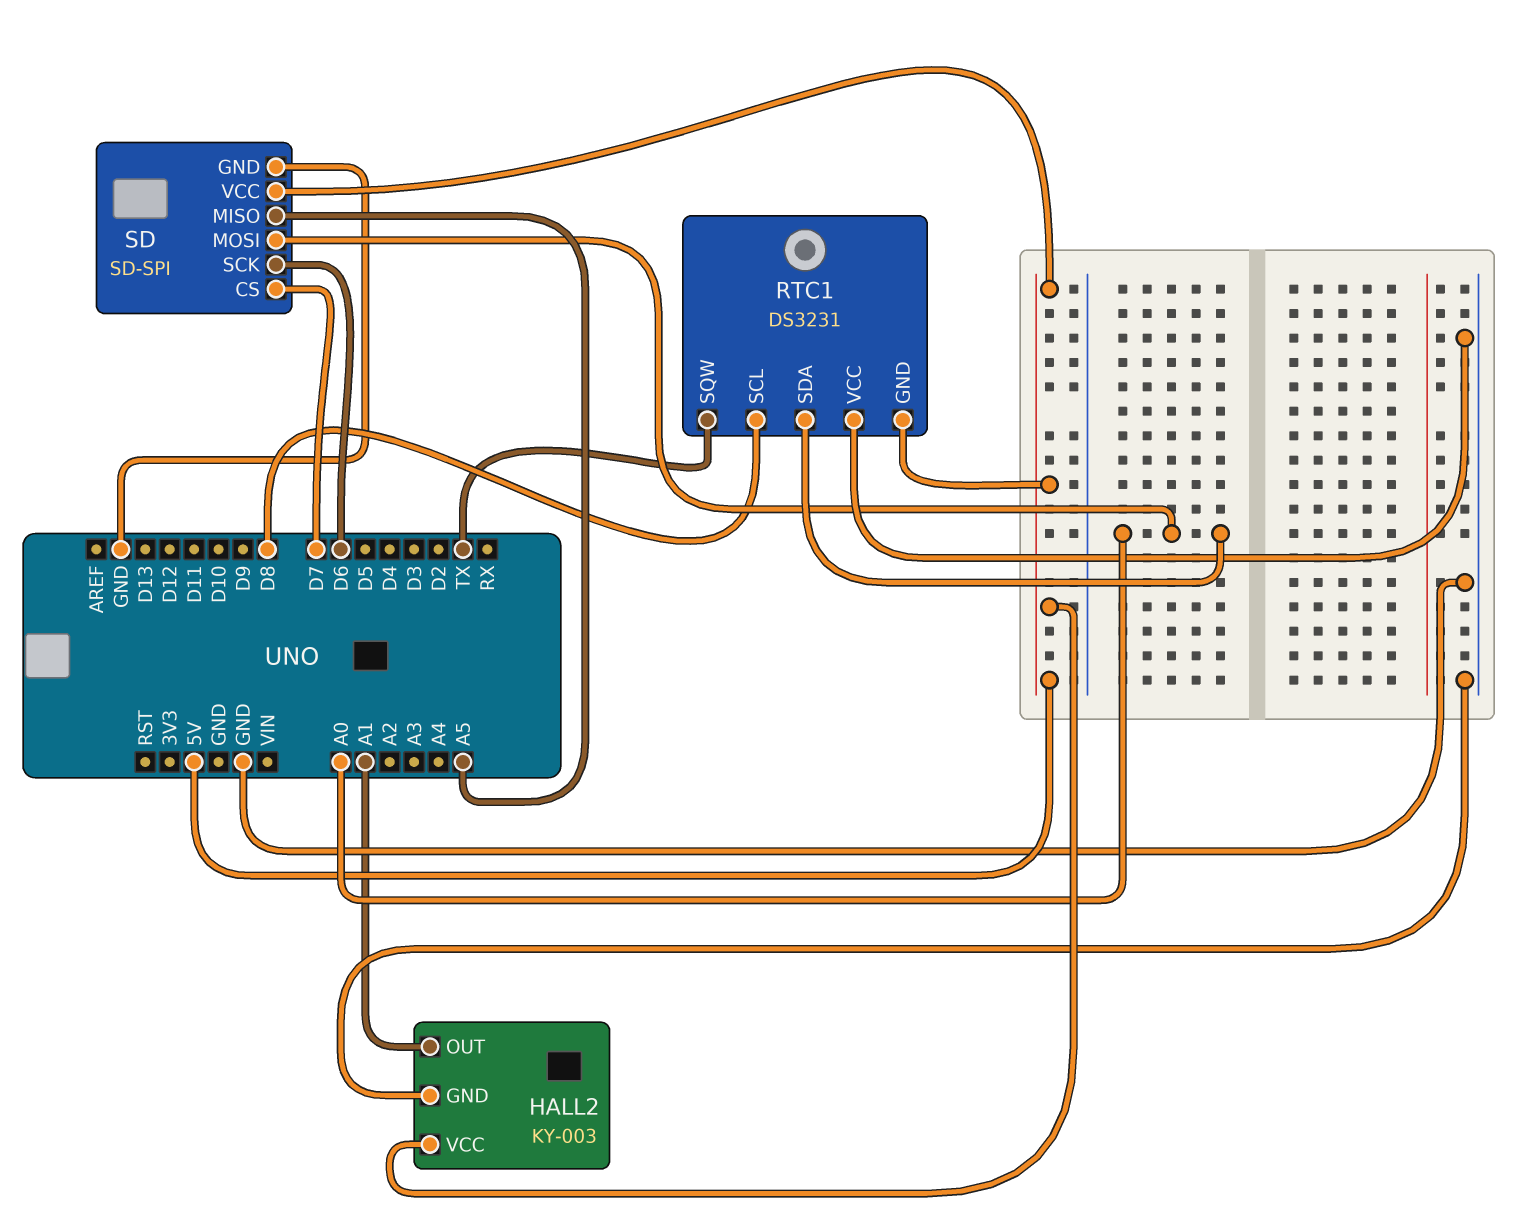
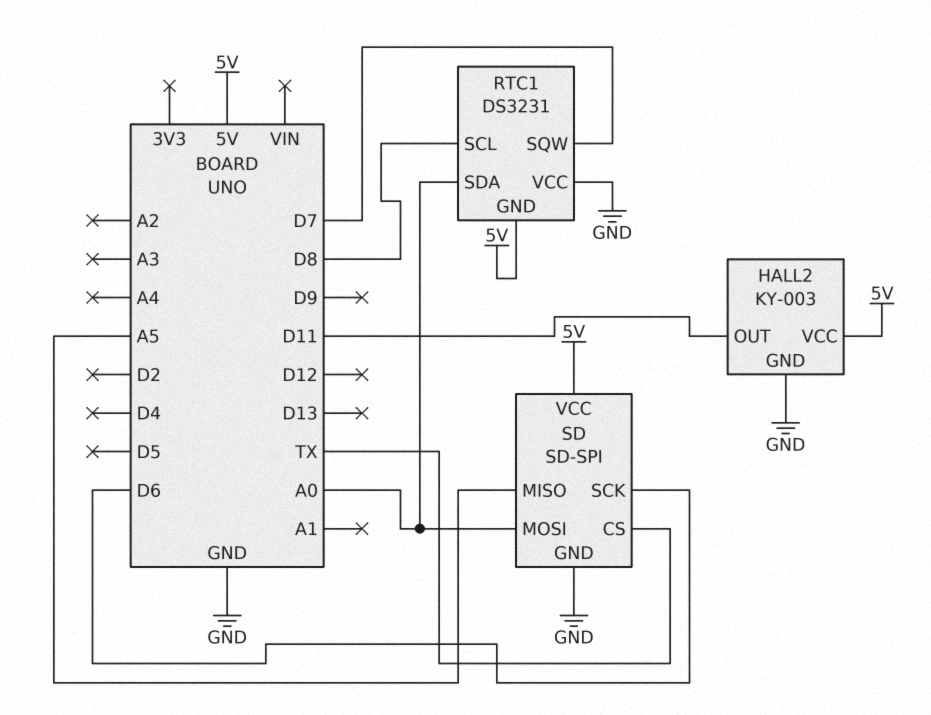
HALL2 pin OUT: A1 -> D11
RTC1 pin SQW: TX -> D7
SD pin CS: D7 -> TX

